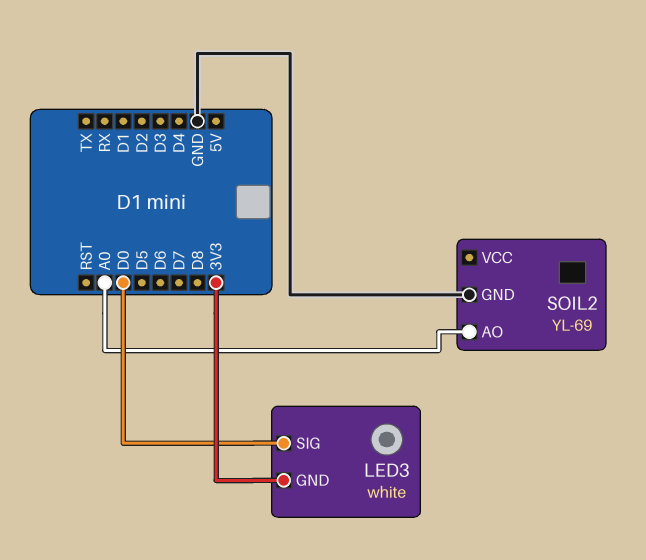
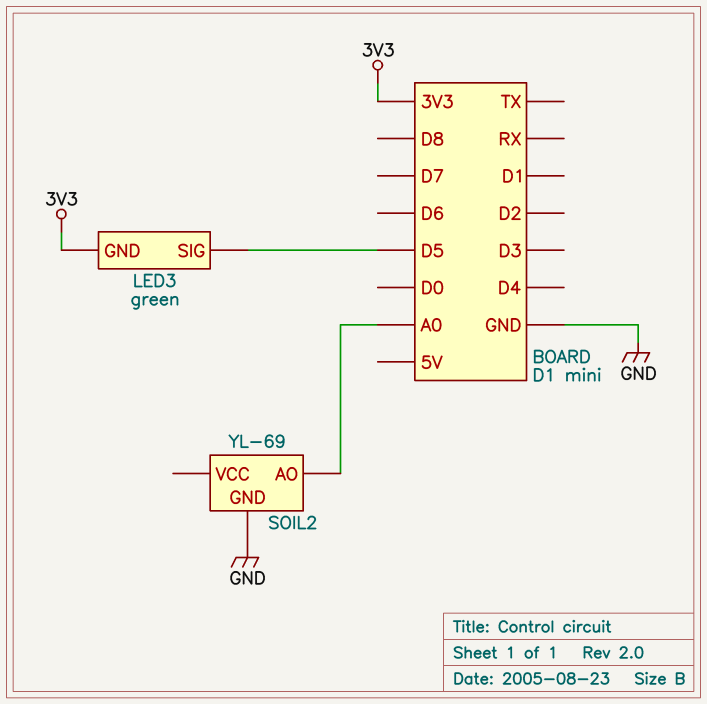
LED3: white -> green
LED3 pin SIG: D0 -> D5

